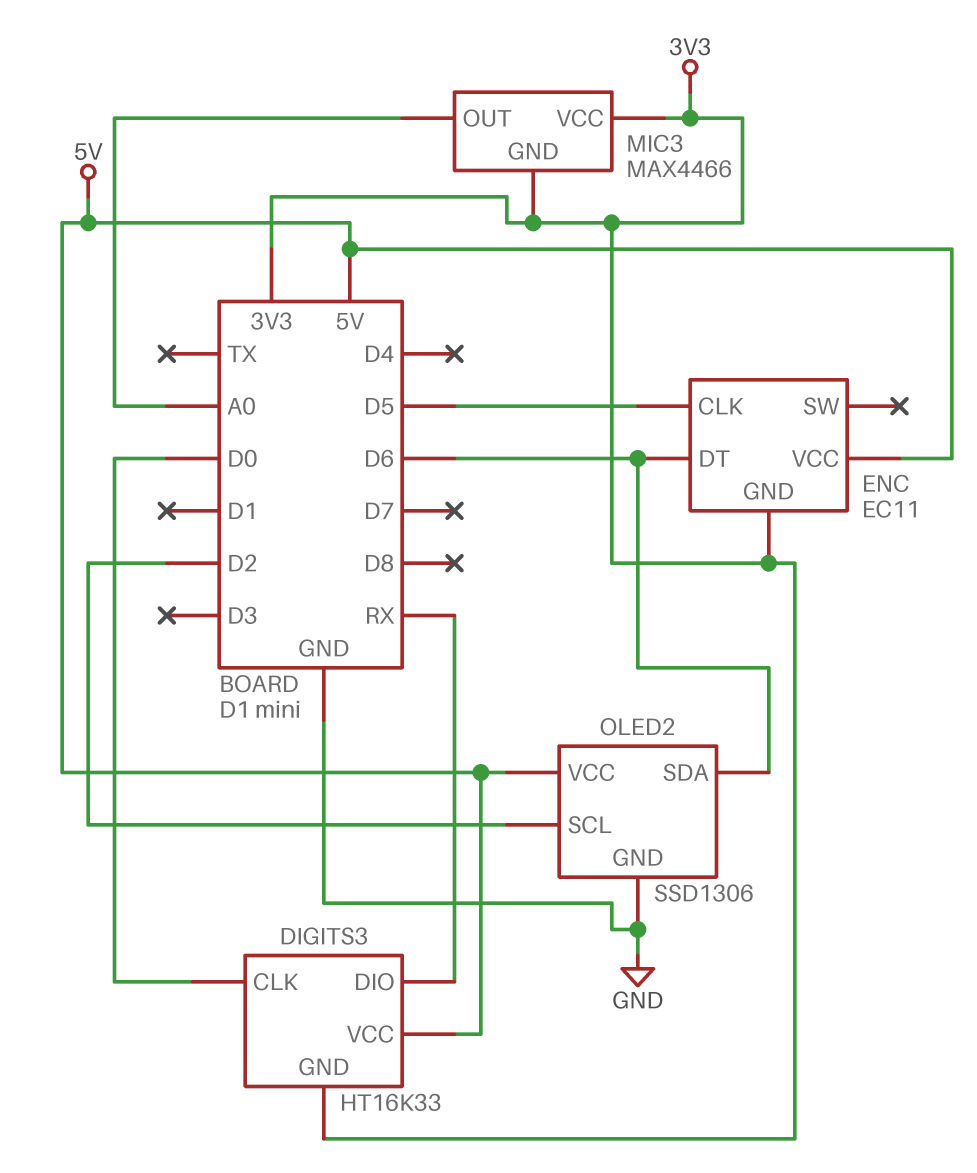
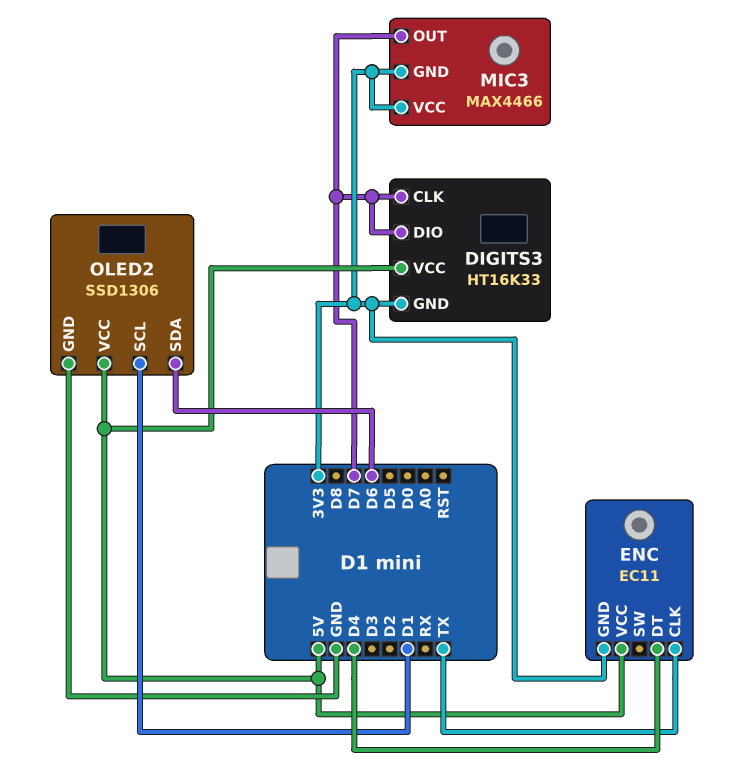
DIGITS3 pin CLK: D0 -> D7
DIGITS3 pin DIO: RX -> D7
ENC pin CLK: D5 -> TX
ENC pin DT: D6 -> D4
MIC3 pin OUT: A0 -> D7
OLED2 pin SCL: D2 -> D1

